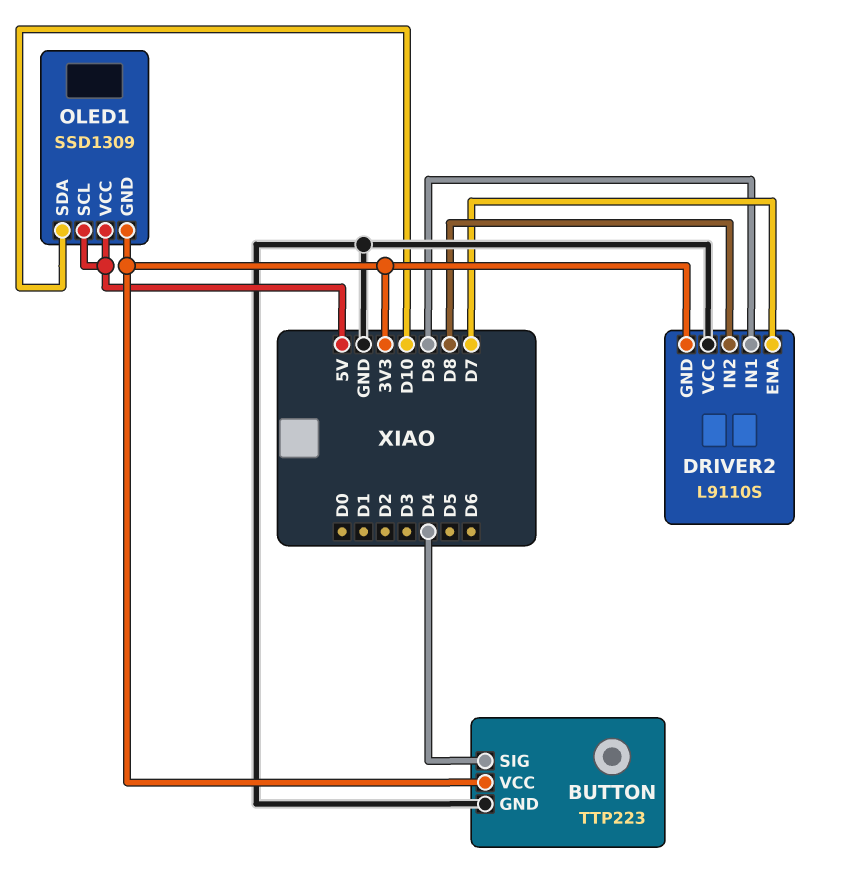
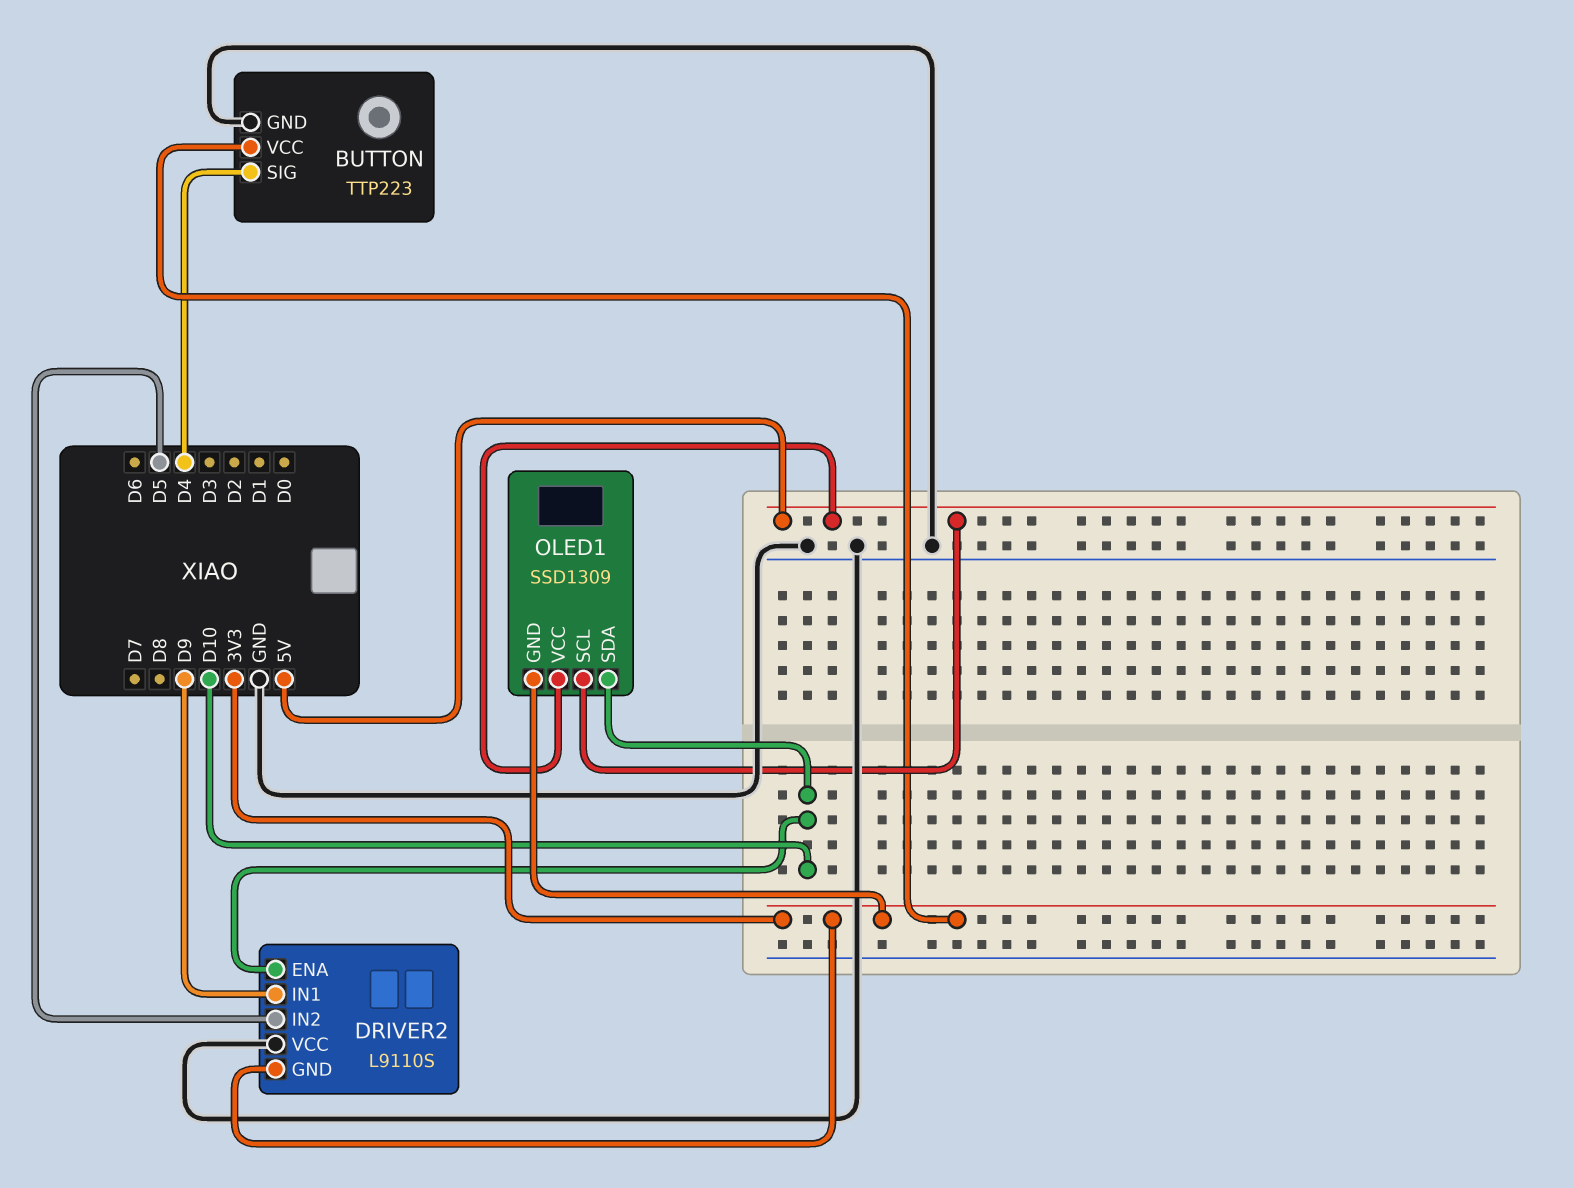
DRIVER2 pin ENA: D7 -> D10
DRIVER2 pin IN2: D8 -> D5

